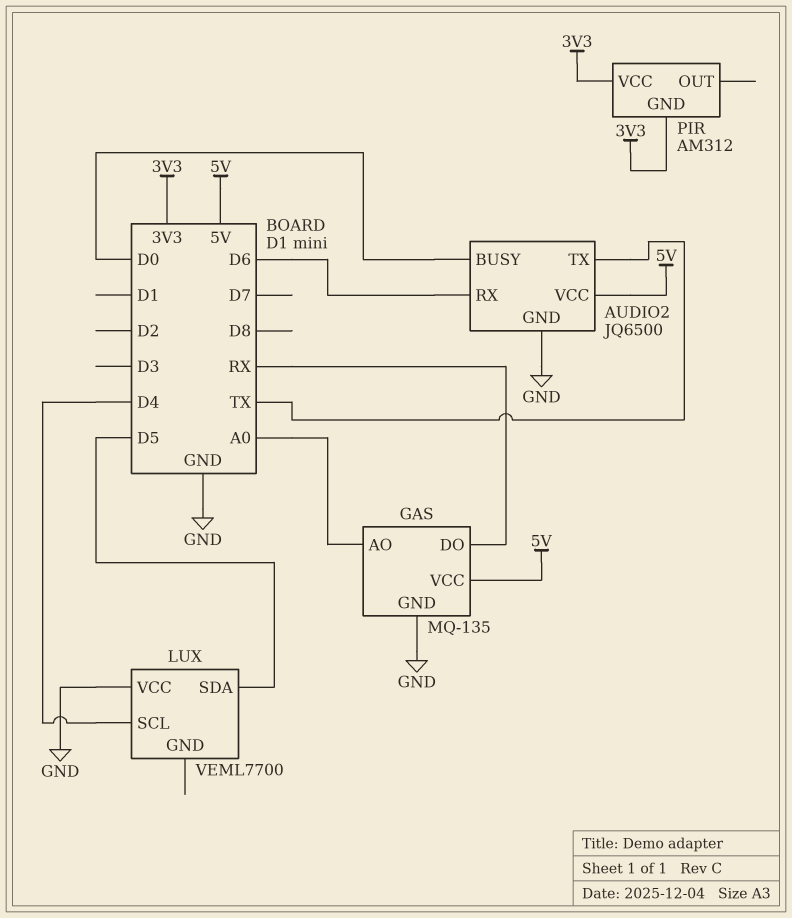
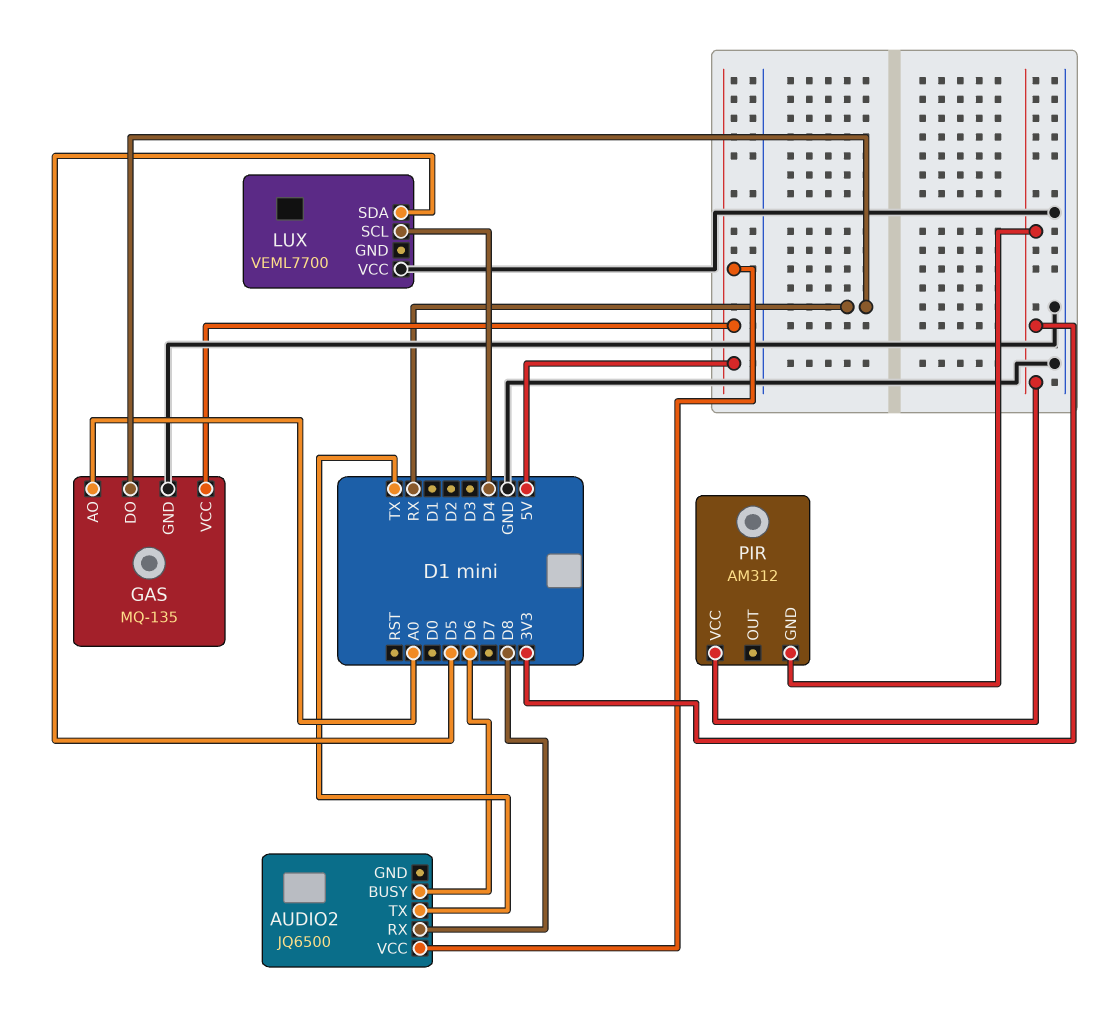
AUDIO2 pin BUSY: D0 -> D6
AUDIO2 pin GND: GND -> none
AUDIO2 pin RX: D6 -> D8

